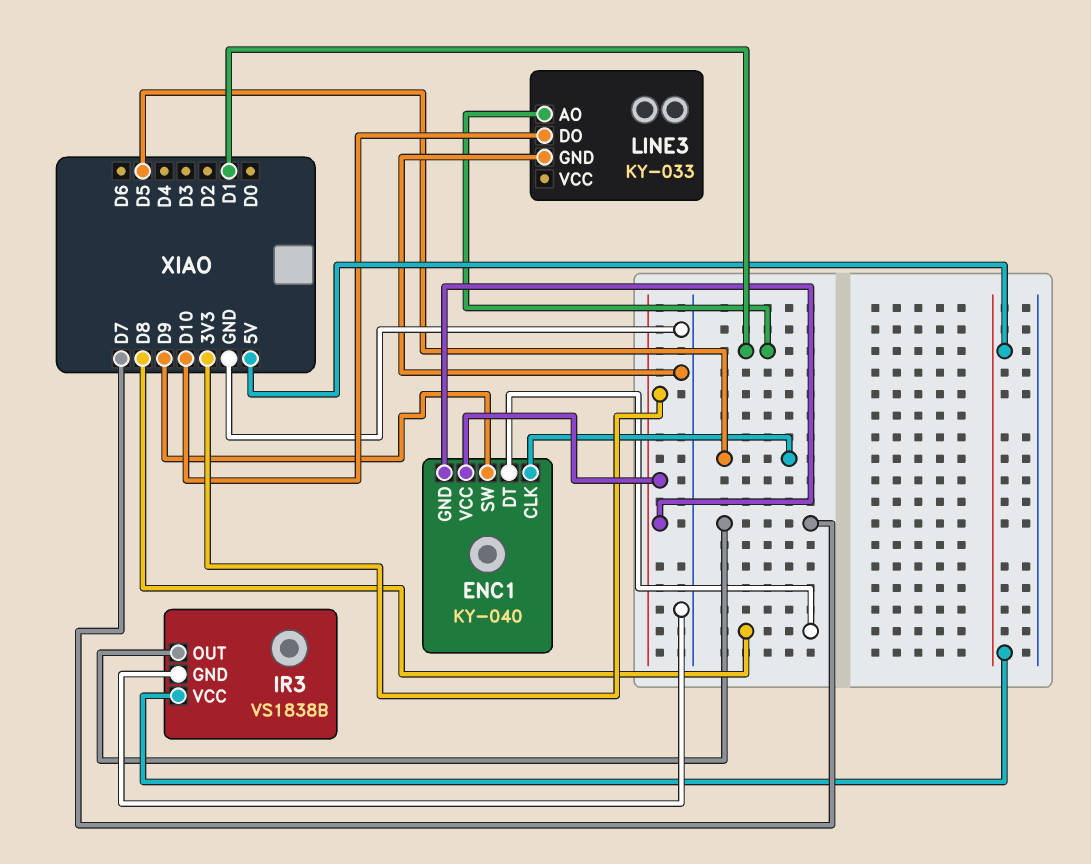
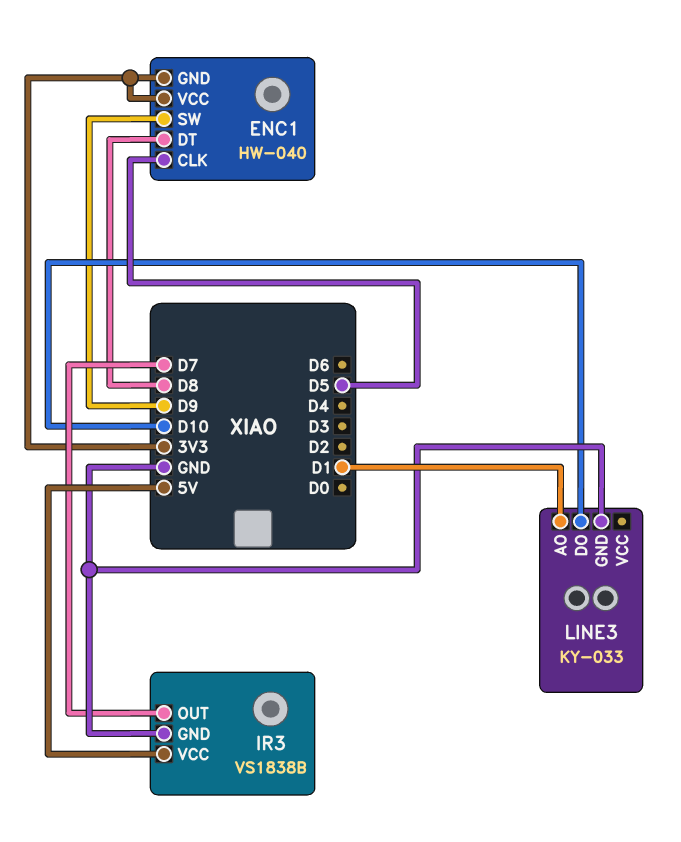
ENC1: KY-040 -> HW-040

